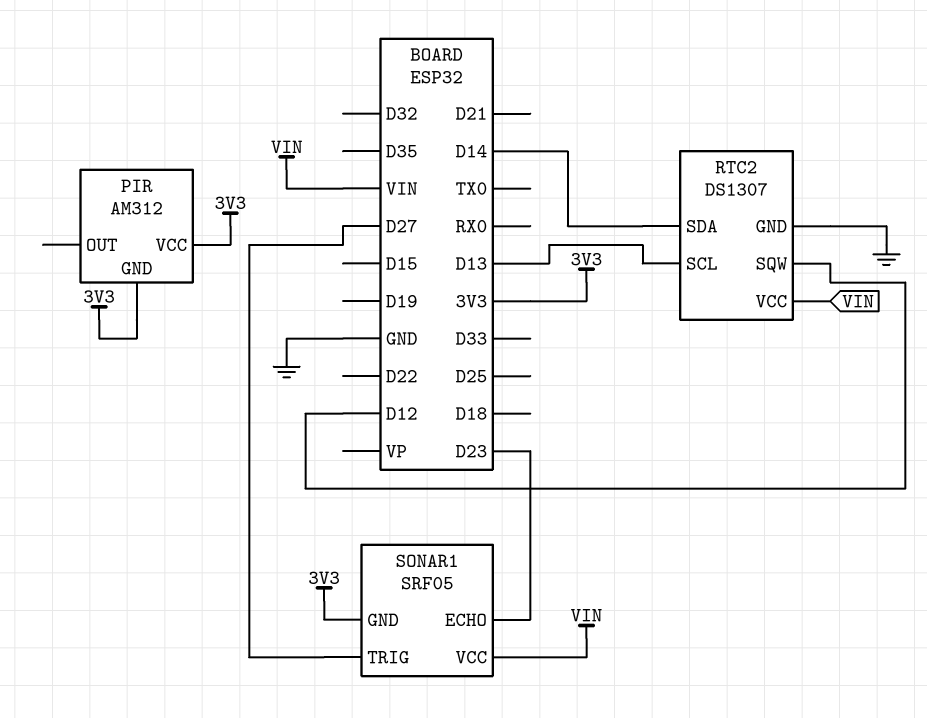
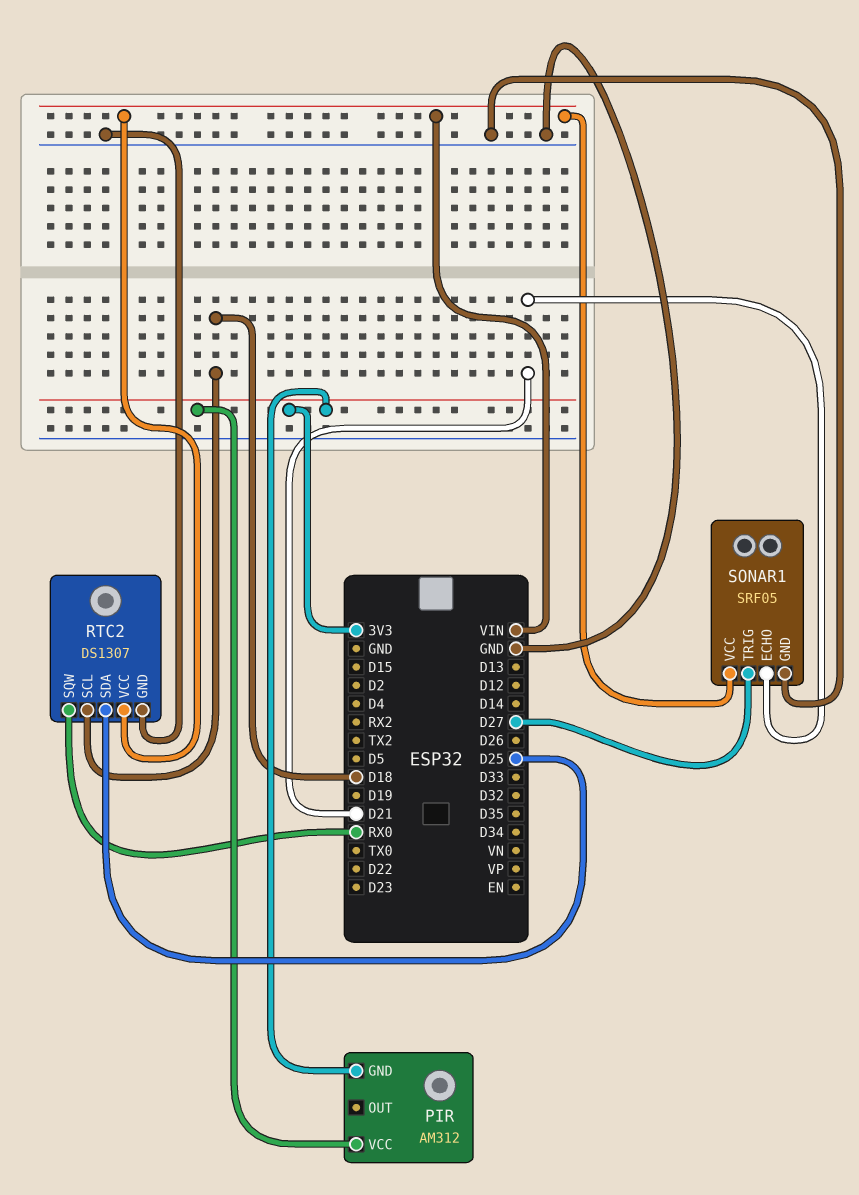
RTC2 pin SCL: D13 -> D18
RTC2 pin SDA: D14 -> D25
RTC2 pin SQW: D12 -> RX0
SONAR1 pin ECHO: D23 -> D21
SONAR1 pin GND: 3V3 -> GND

